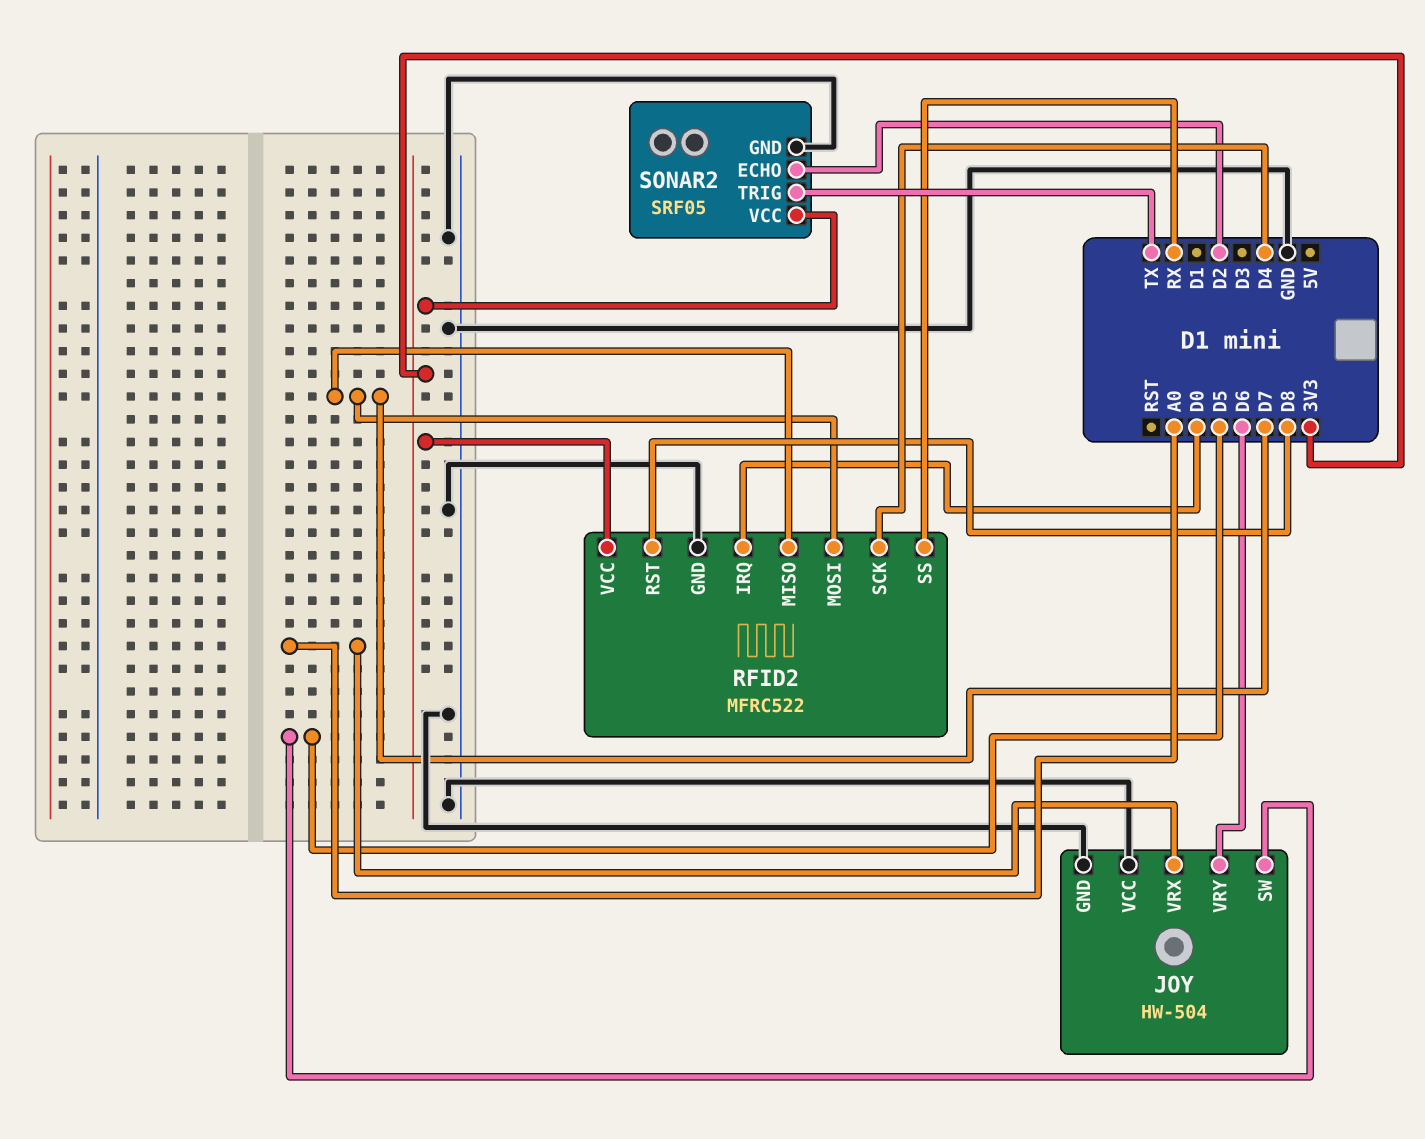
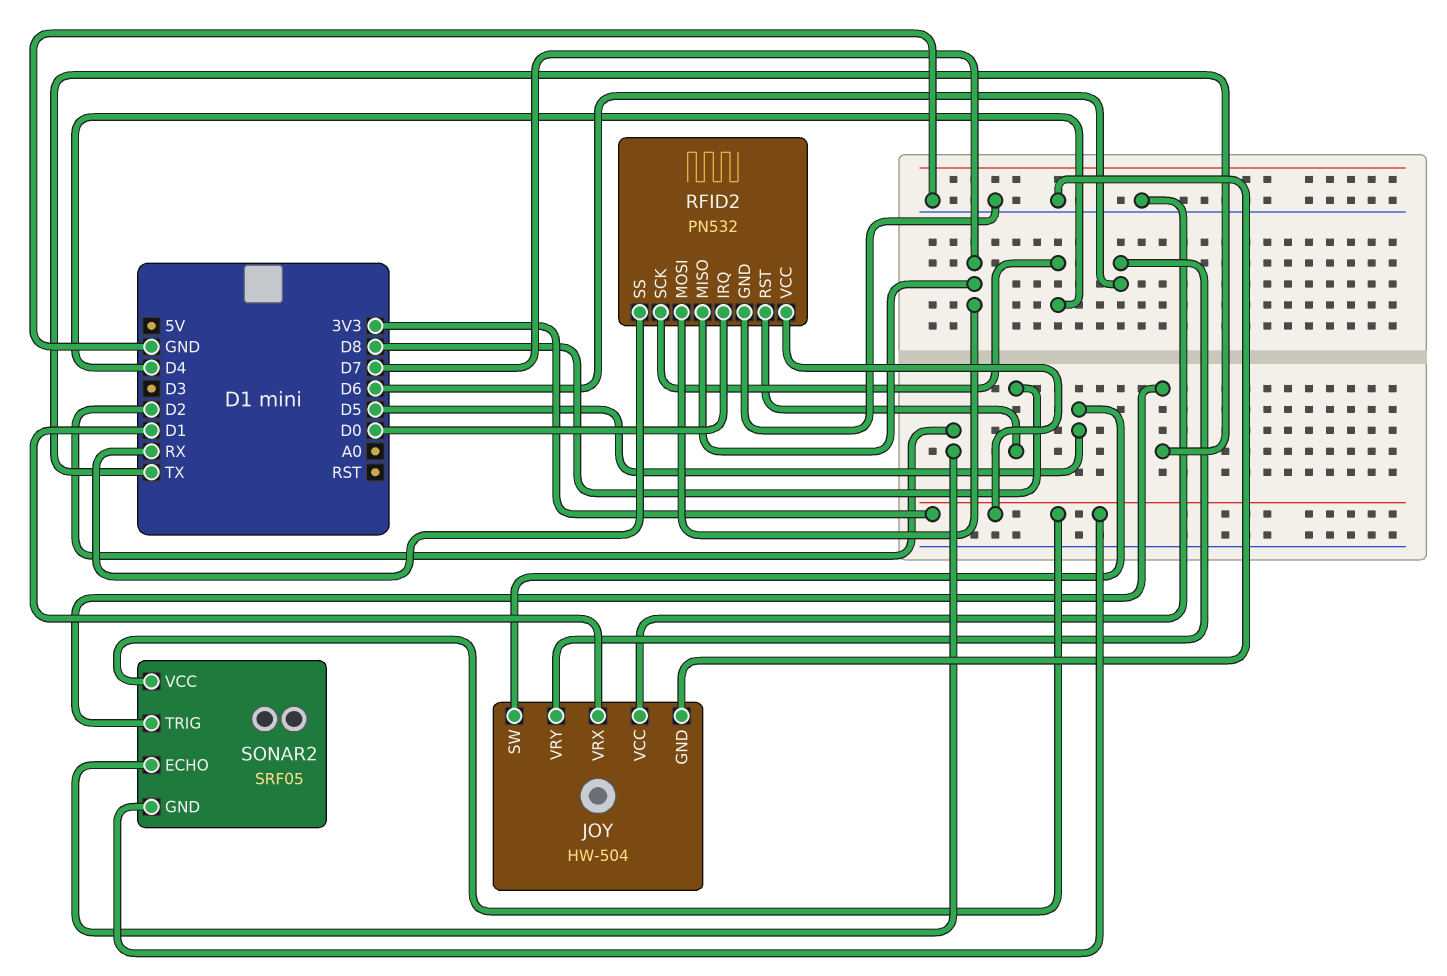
JOY pin VRX: A0 -> D1
RFID2: MFRC522 -> PN532
SONAR2 pin GND: GND -> 3V3

